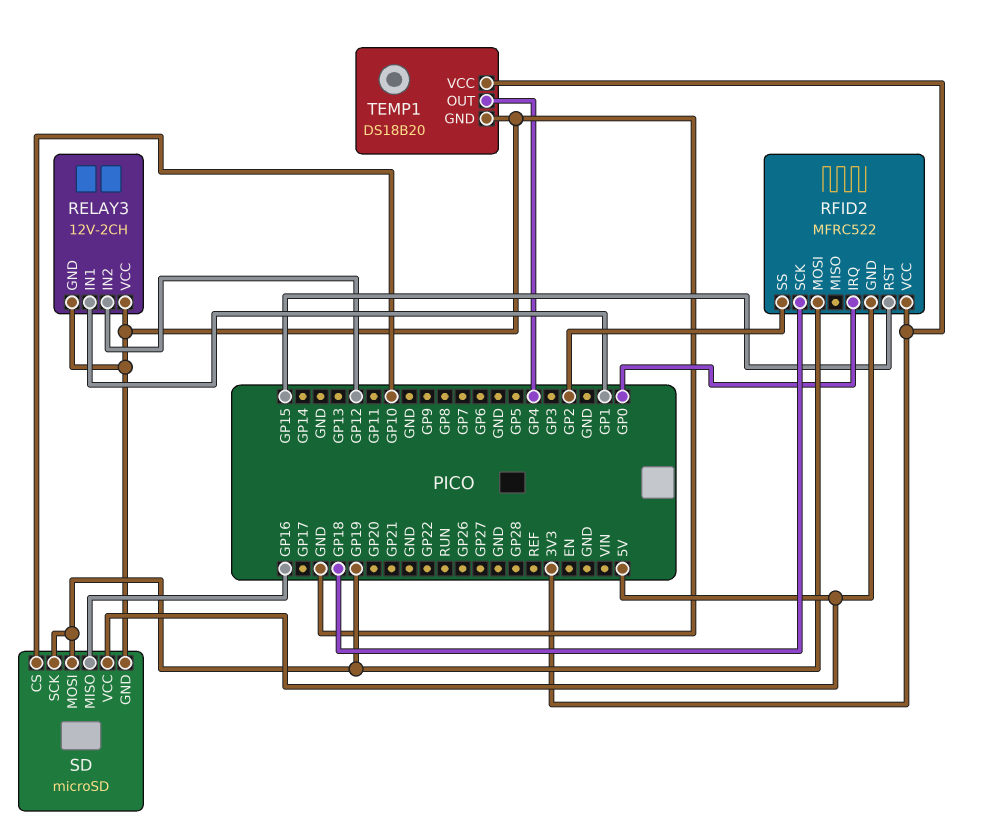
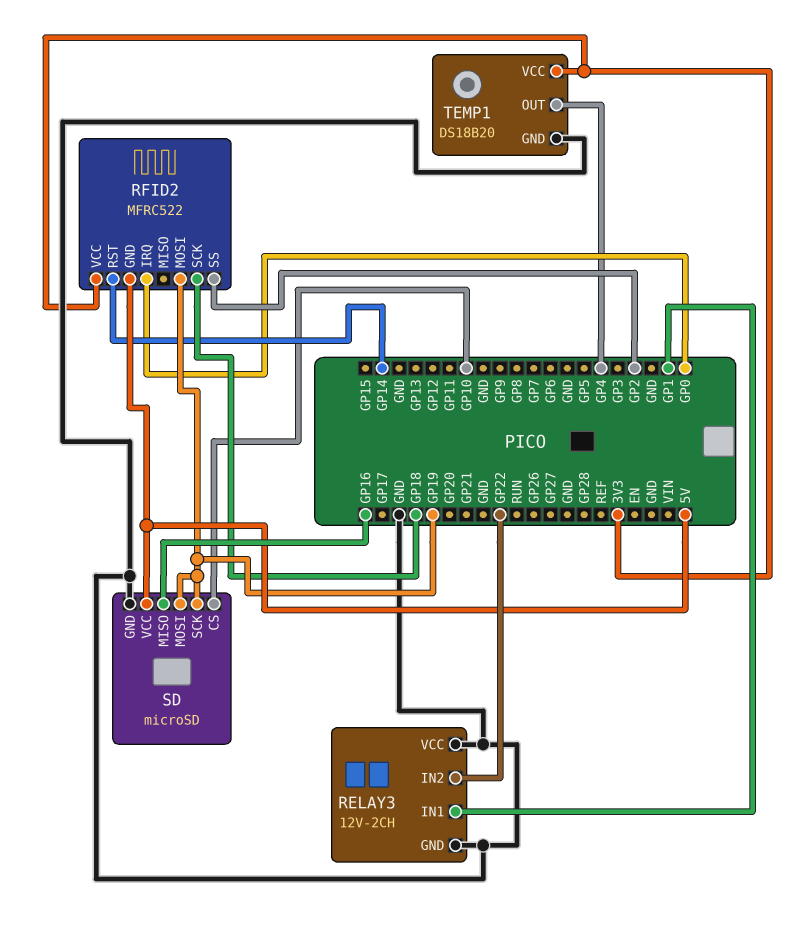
RELAY3 pin IN2: GP12 -> GP22
RFID2 pin RST: GP15 -> GP14

